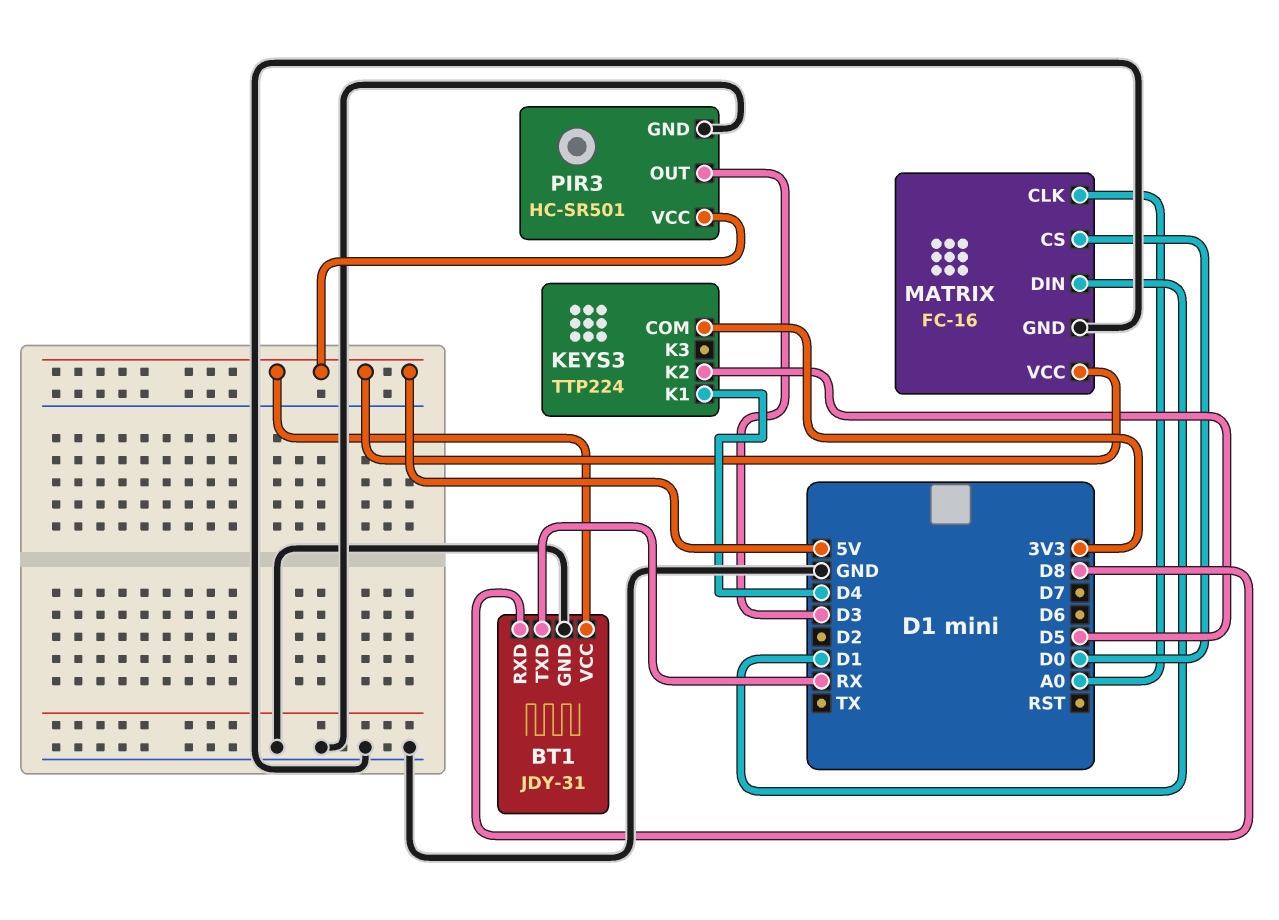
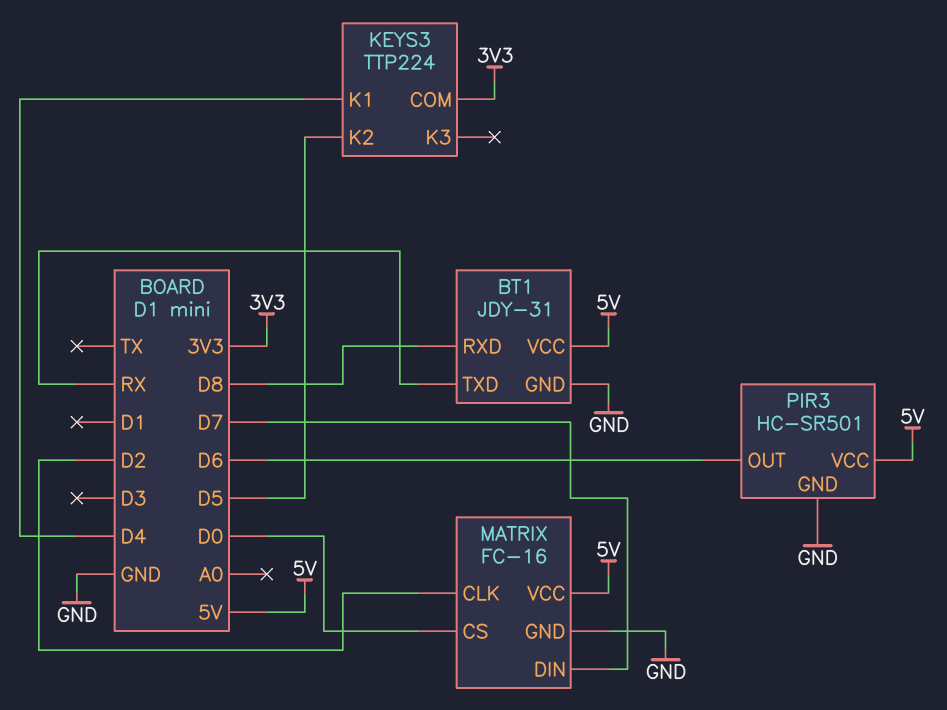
MATRIX pin CLK: A0 -> D2
MATRIX pin DIN: D1 -> D7
PIR3 pin OUT: D3 -> D6

